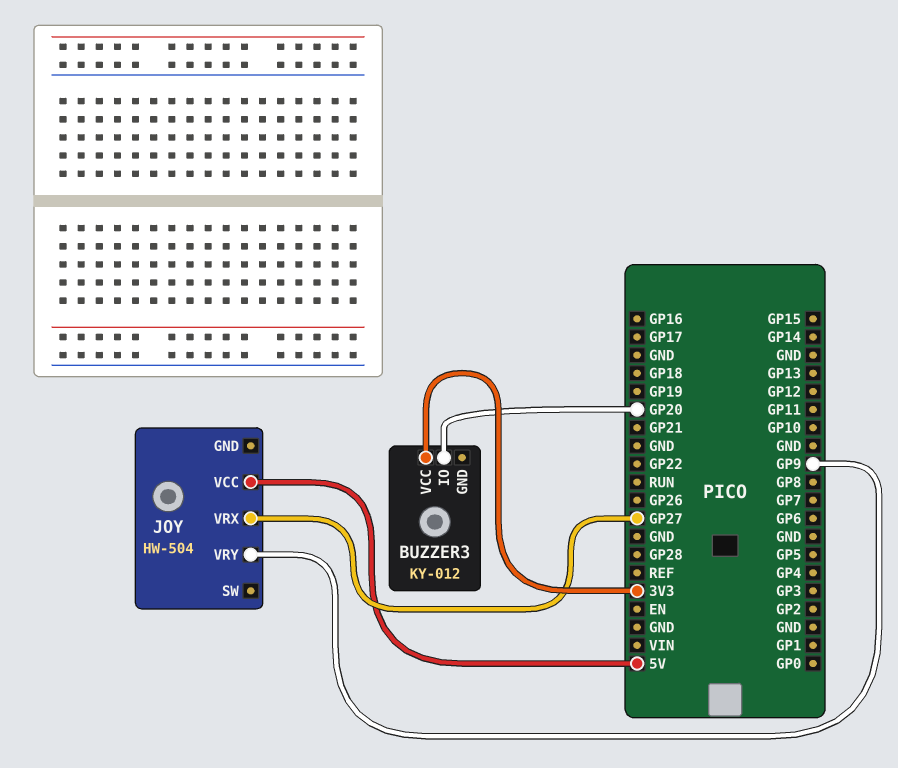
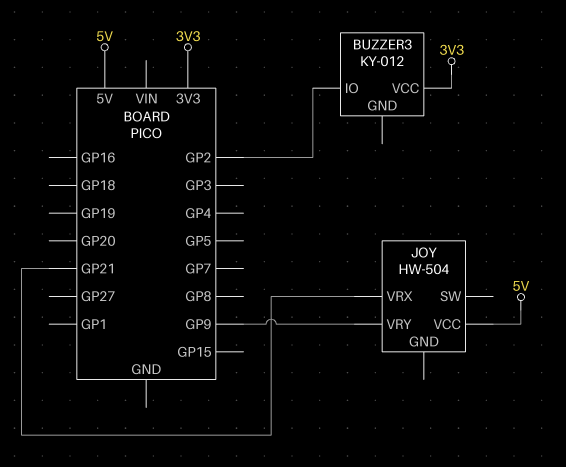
BUZZER3 pin IO: GP20 -> GP2
JOY pin VRX: GP27 -> GP21

